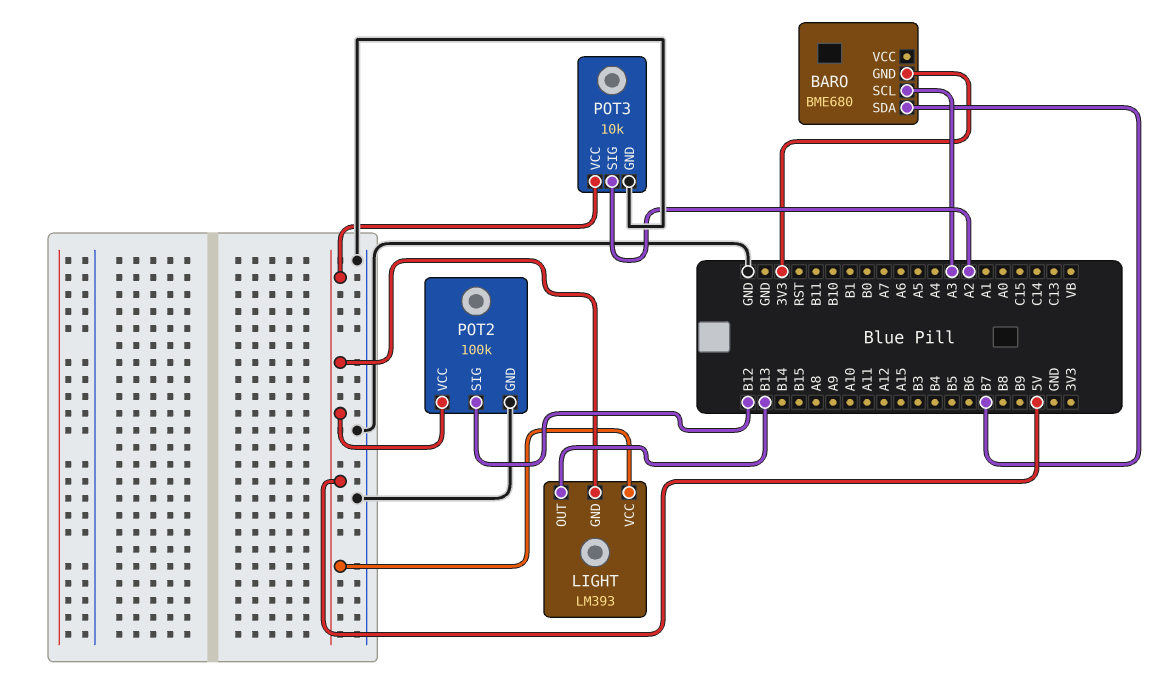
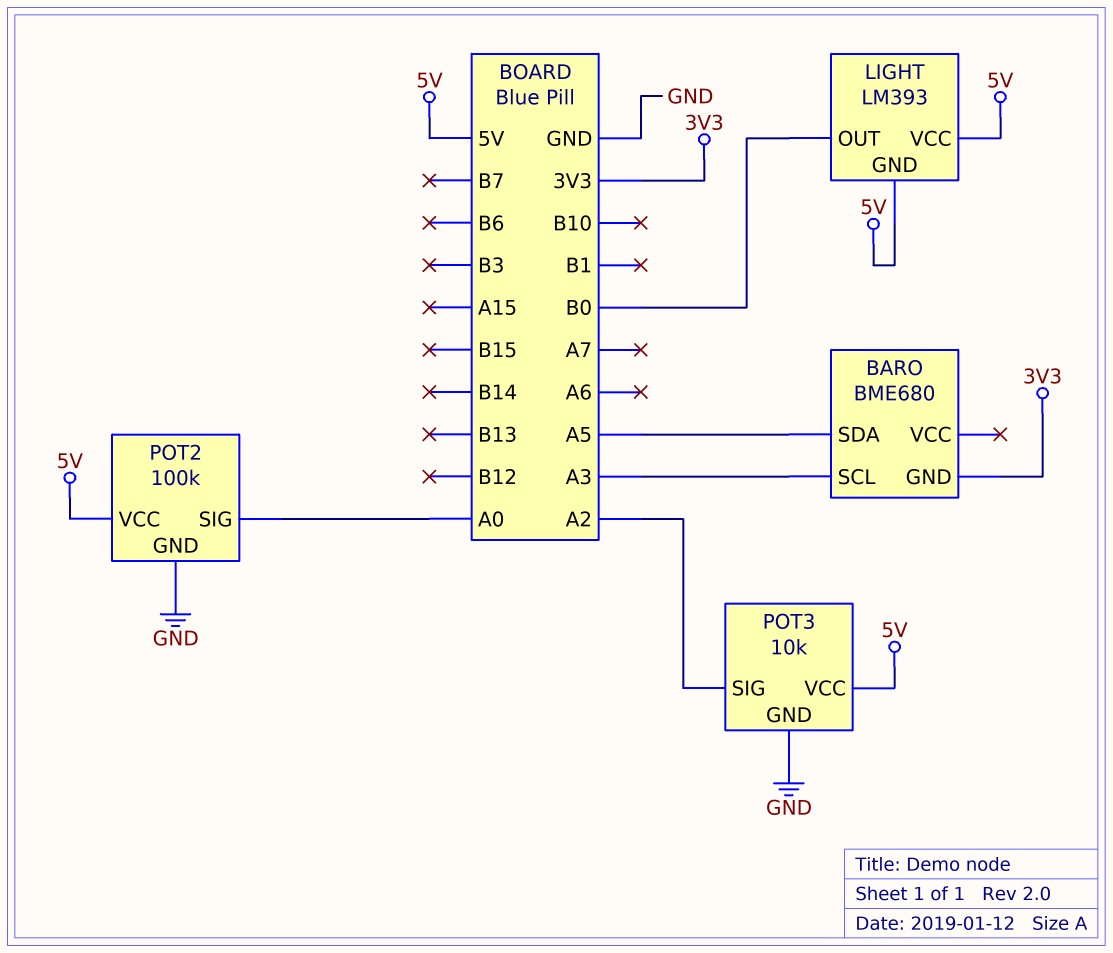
BARO pin SDA: B7 -> A5
LIGHT pin OUT: B13 -> B0
POT2 pin SIG: B12 -> A0

